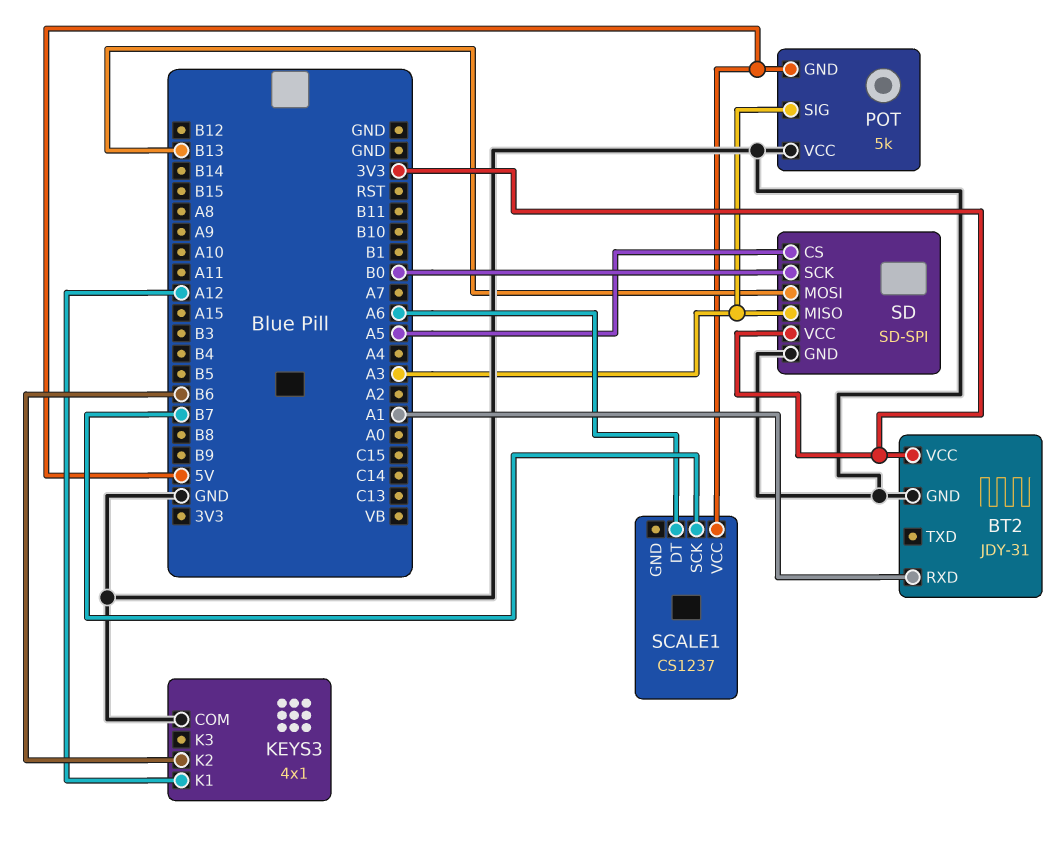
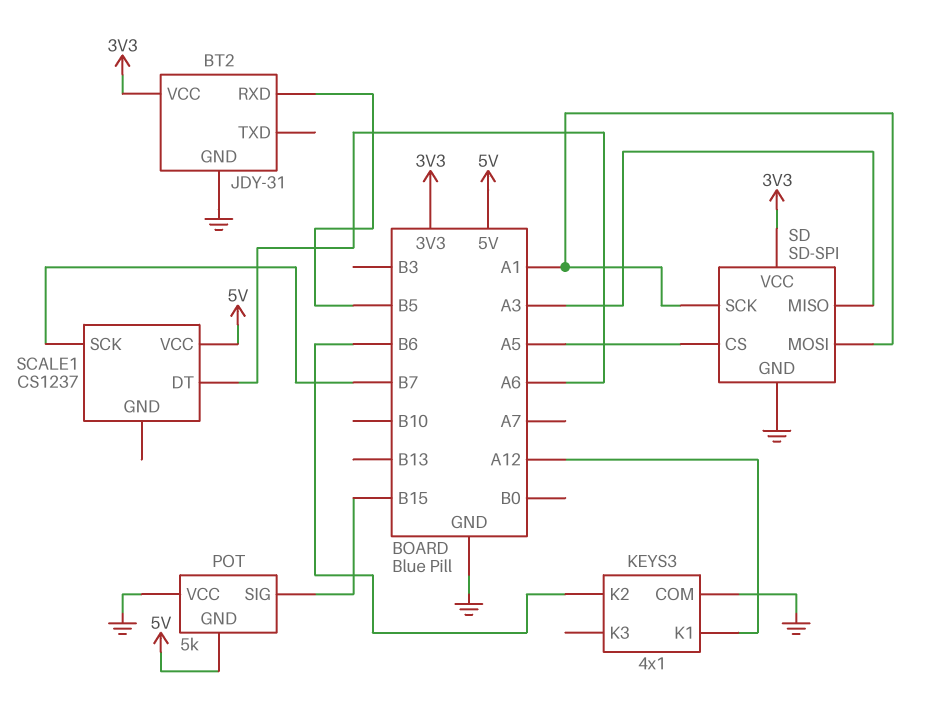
BT2 pin RXD: A1 -> B5
POT pin SIG: A3 -> B15
SD pin MOSI: B13 -> A1
SD pin SCK: B0 -> A1

